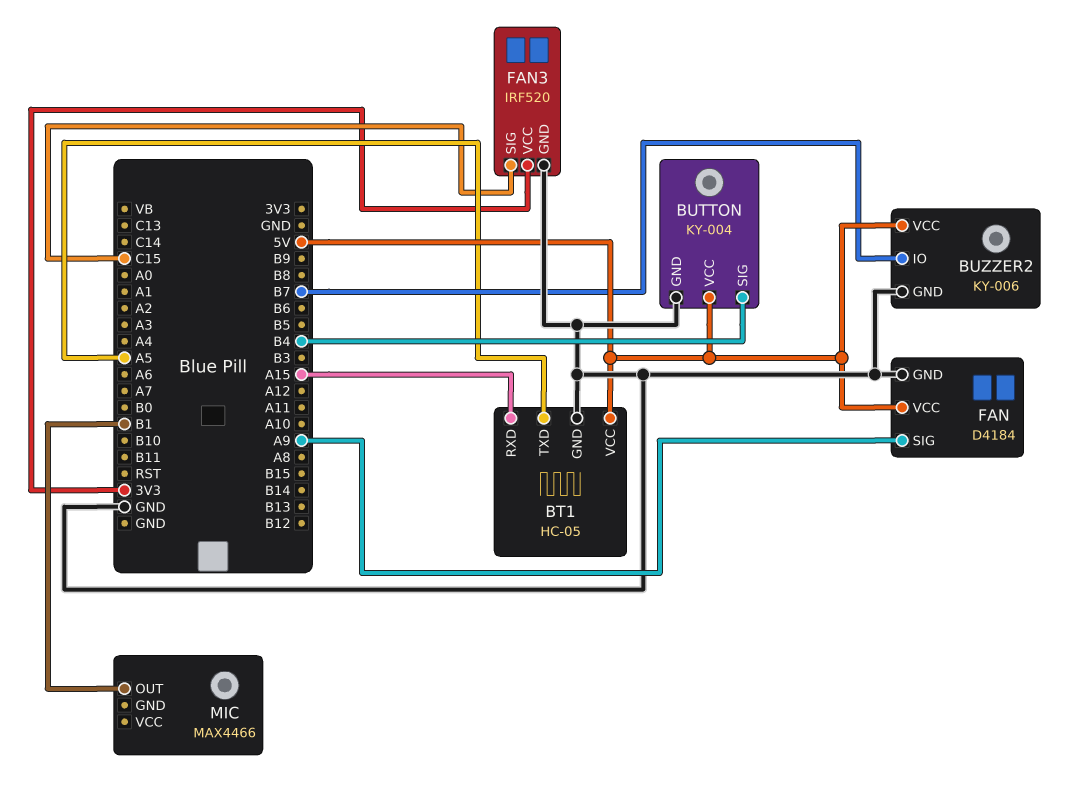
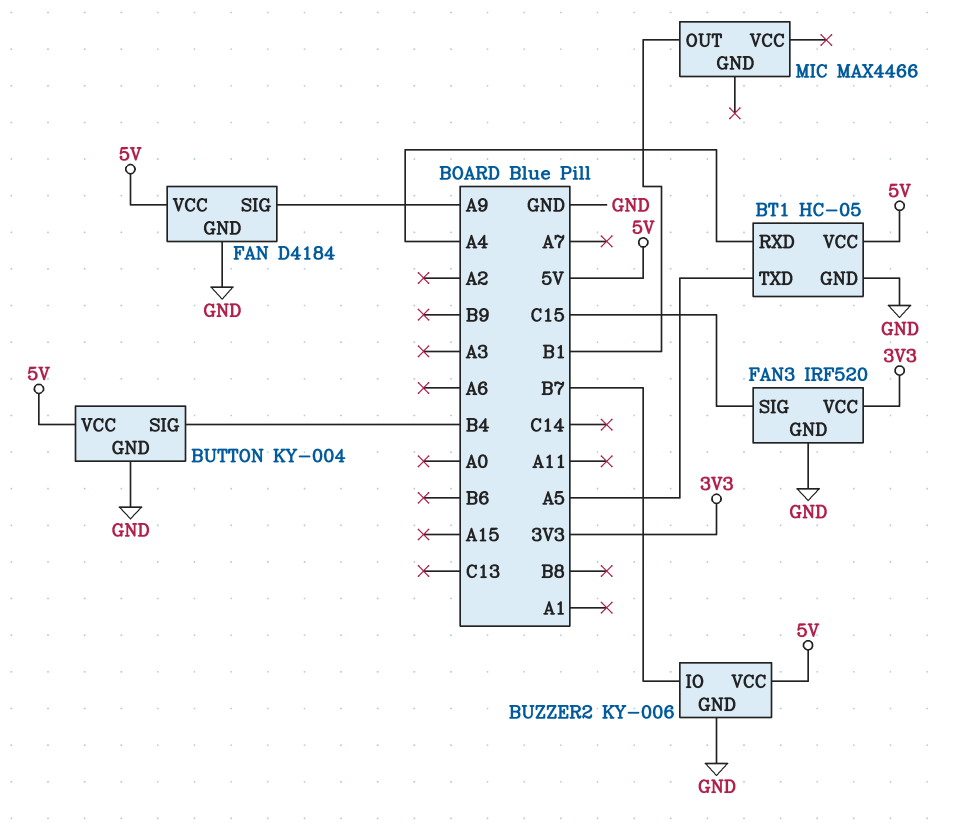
BT1 pin RXD: A15 -> A4

